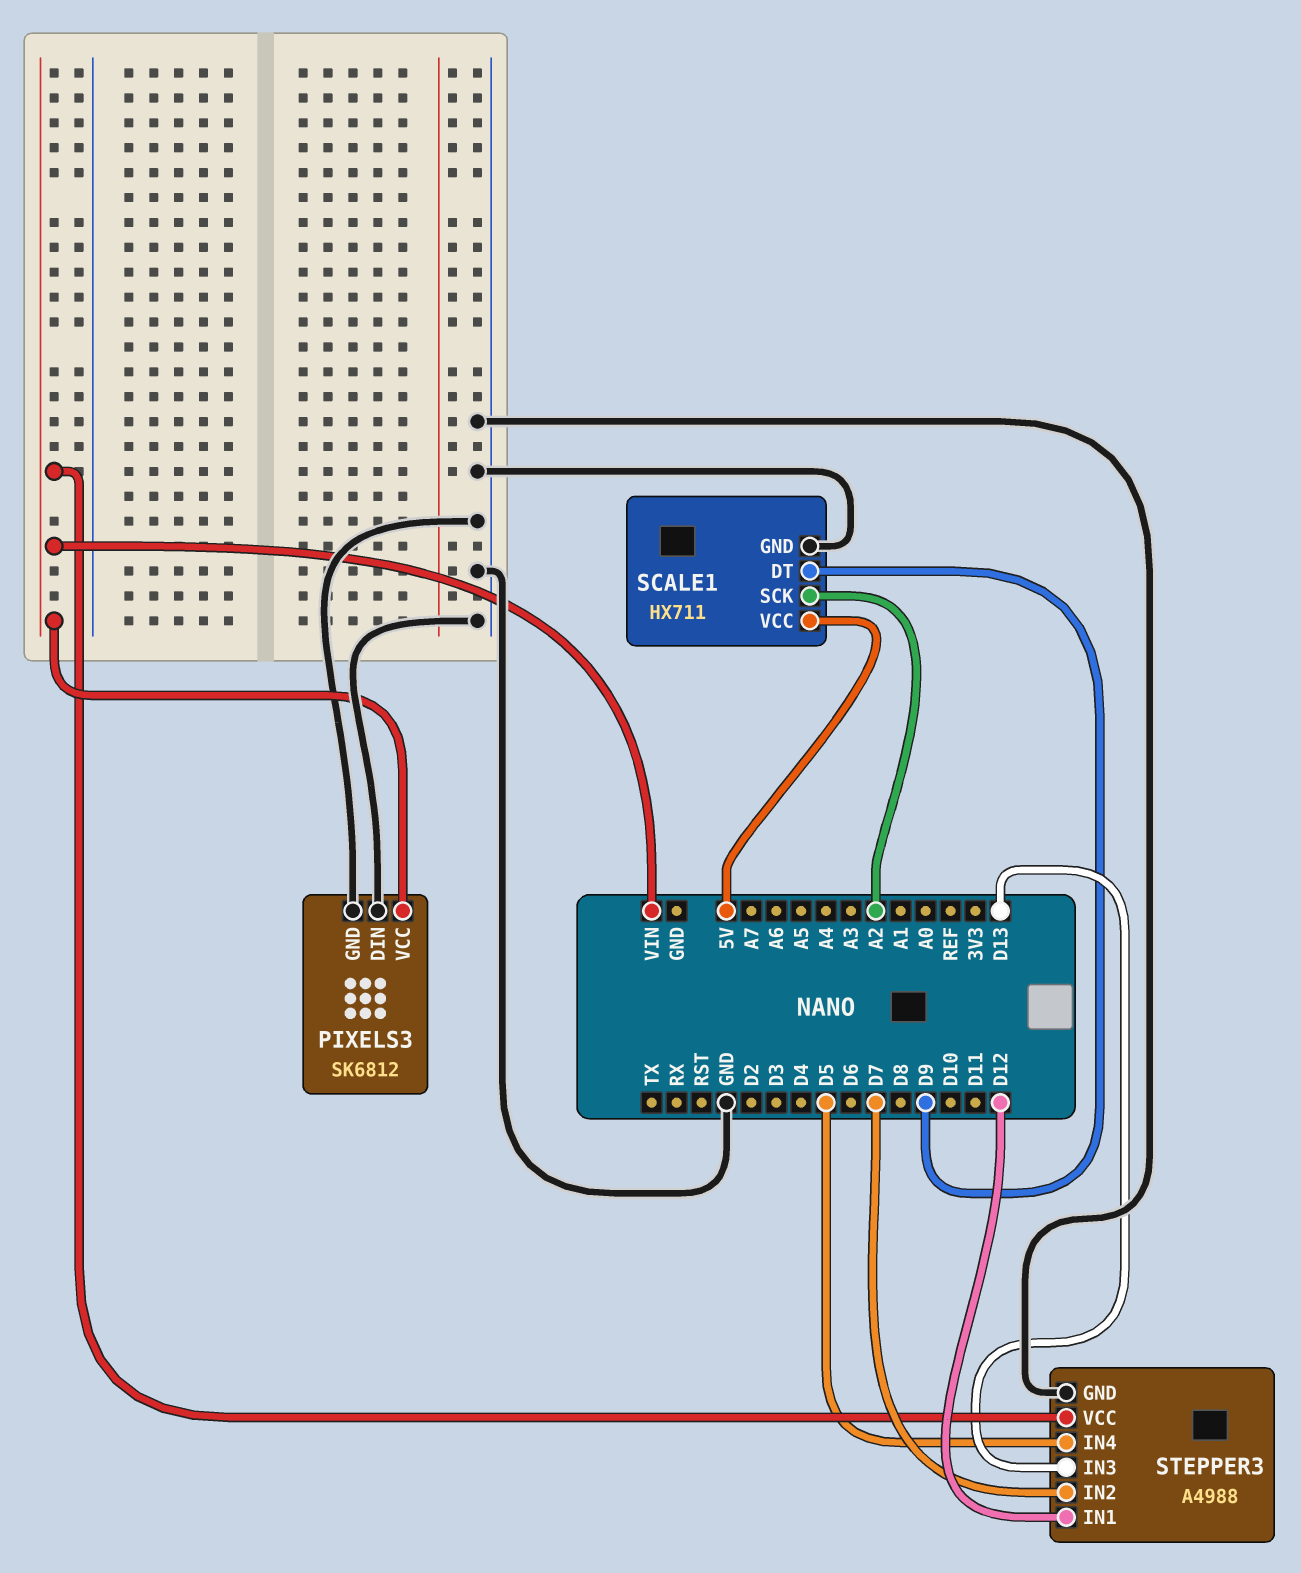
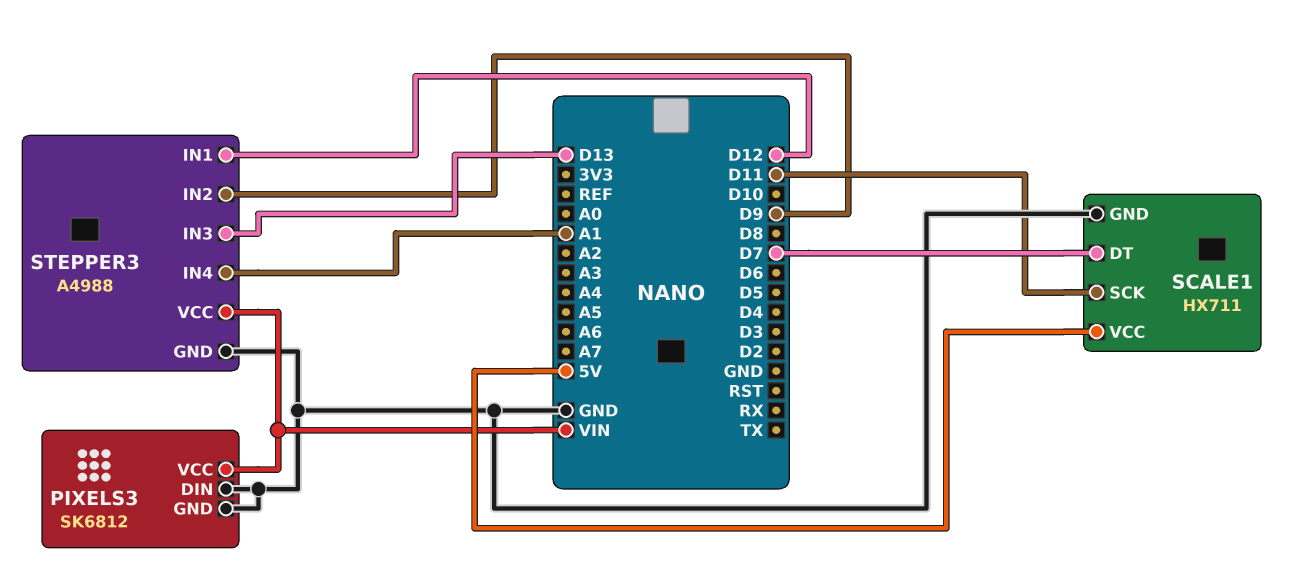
SCALE1 pin DT: D9 -> D7
SCALE1 pin SCK: A2 -> D11
STEPPER3 pin IN2: D7 -> D9
STEPPER3 pin IN4: D5 -> A1

